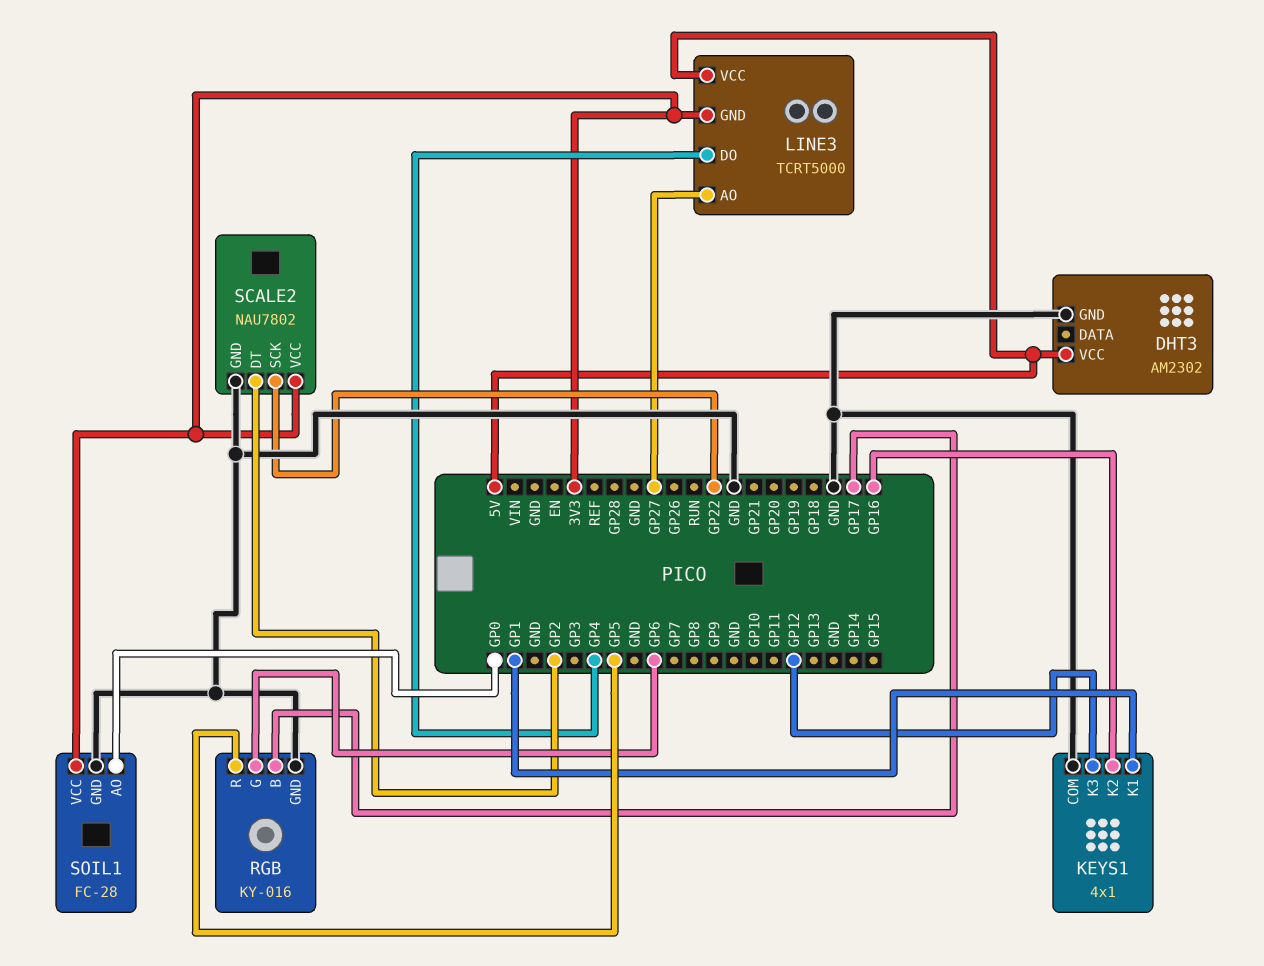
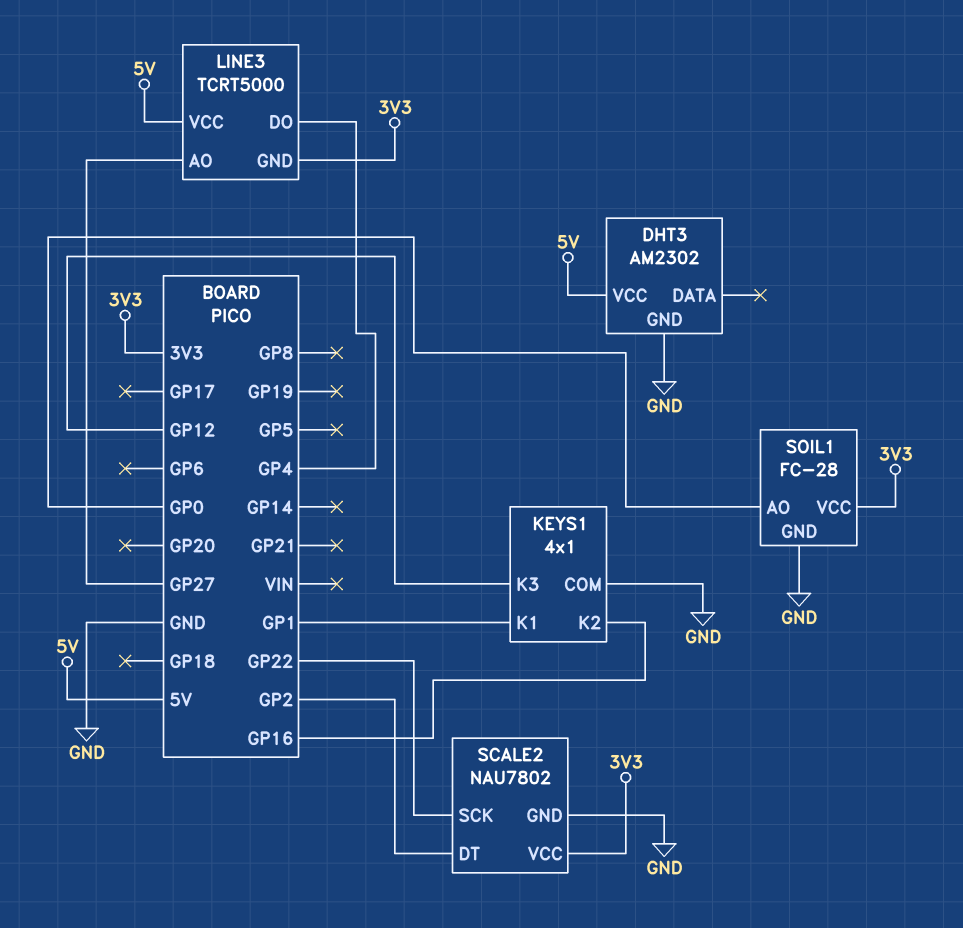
RGB: KY-016 -> none
RGB pin B: GP17 -> none
RGB pin G: GP6 -> none
RGB pin GND: GND -> none
RGB pin R: GP5 -> none

